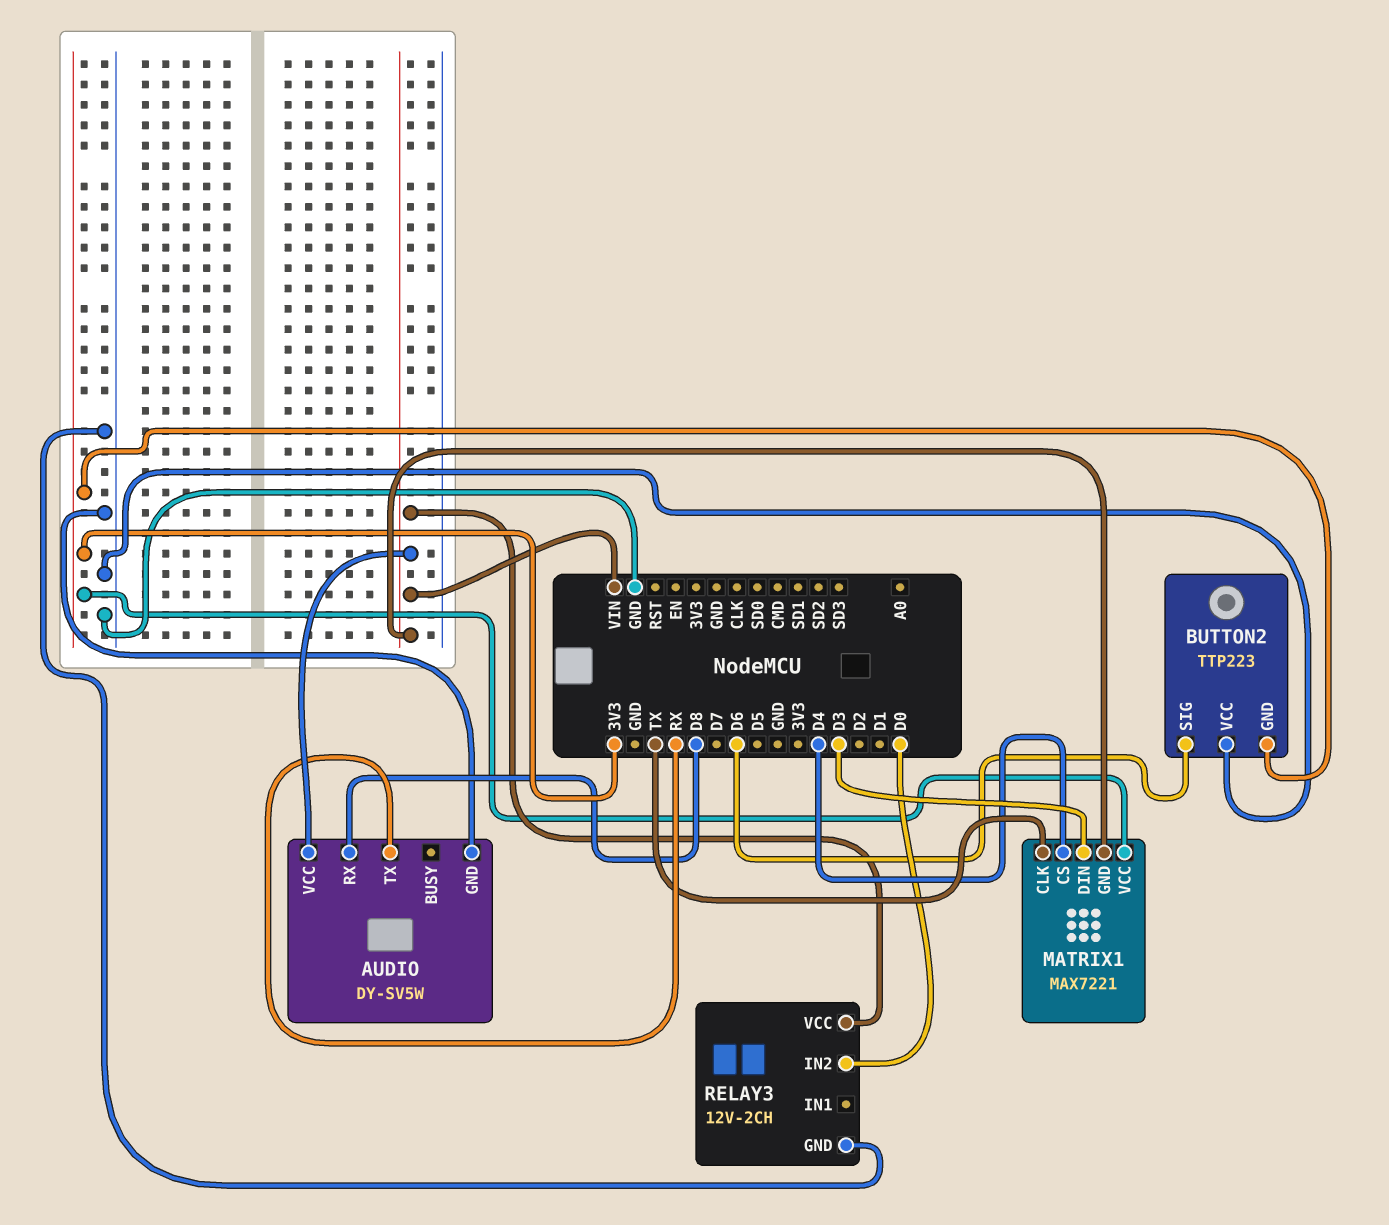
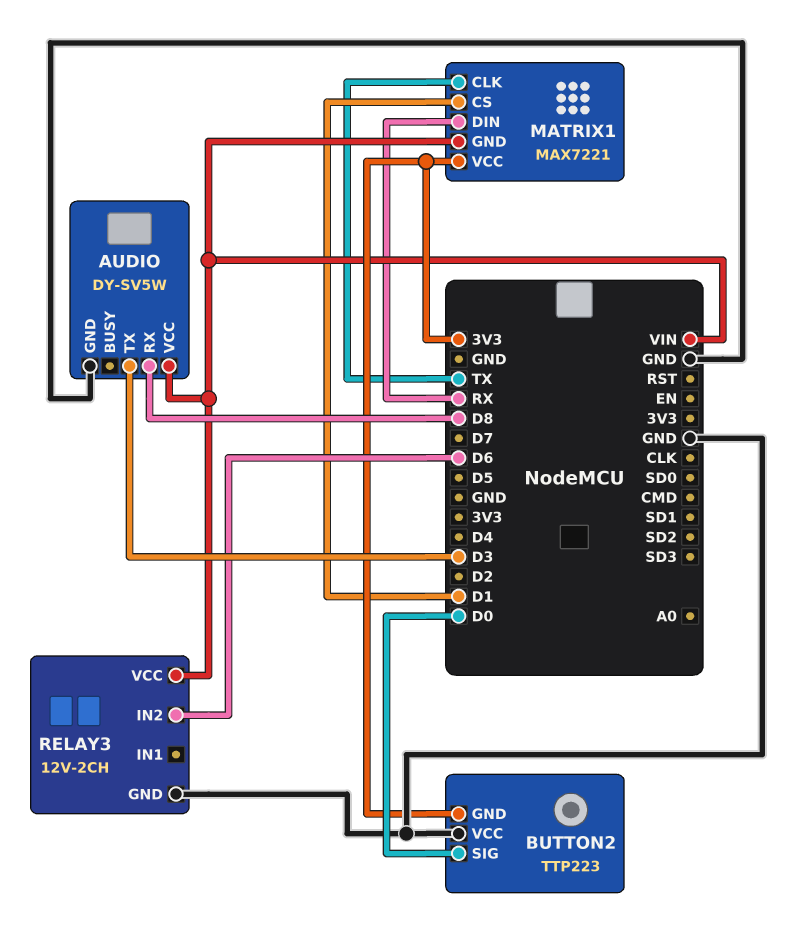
AUDIO pin TX: RX -> D3
BUTTON2 pin SIG: D6 -> D0
MATRIX1 pin CS: D4 -> D1
MATRIX1 pin DIN: D3 -> RX
RELAY3 pin IN2: D0 -> D6

